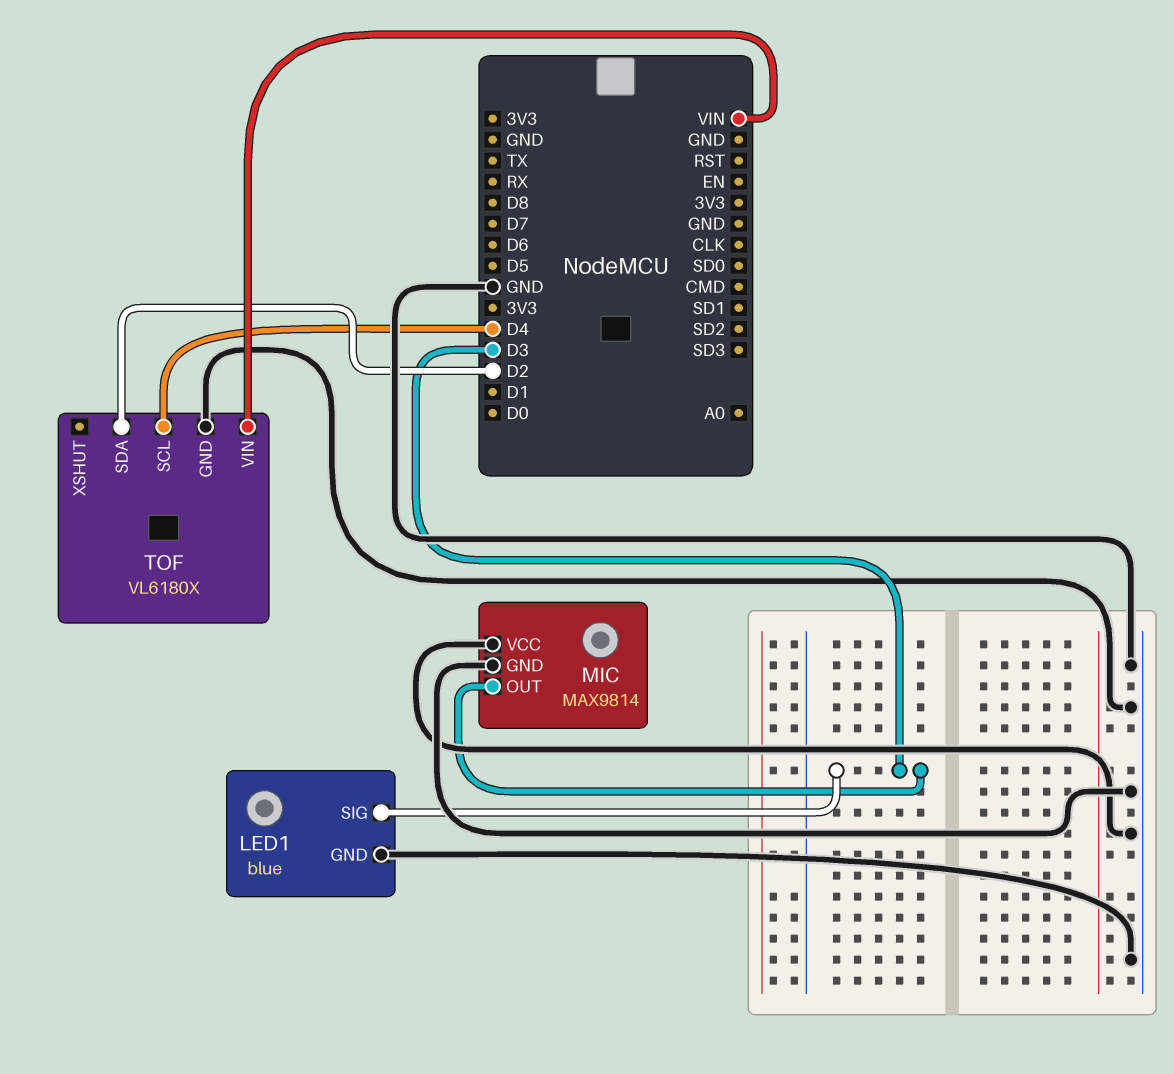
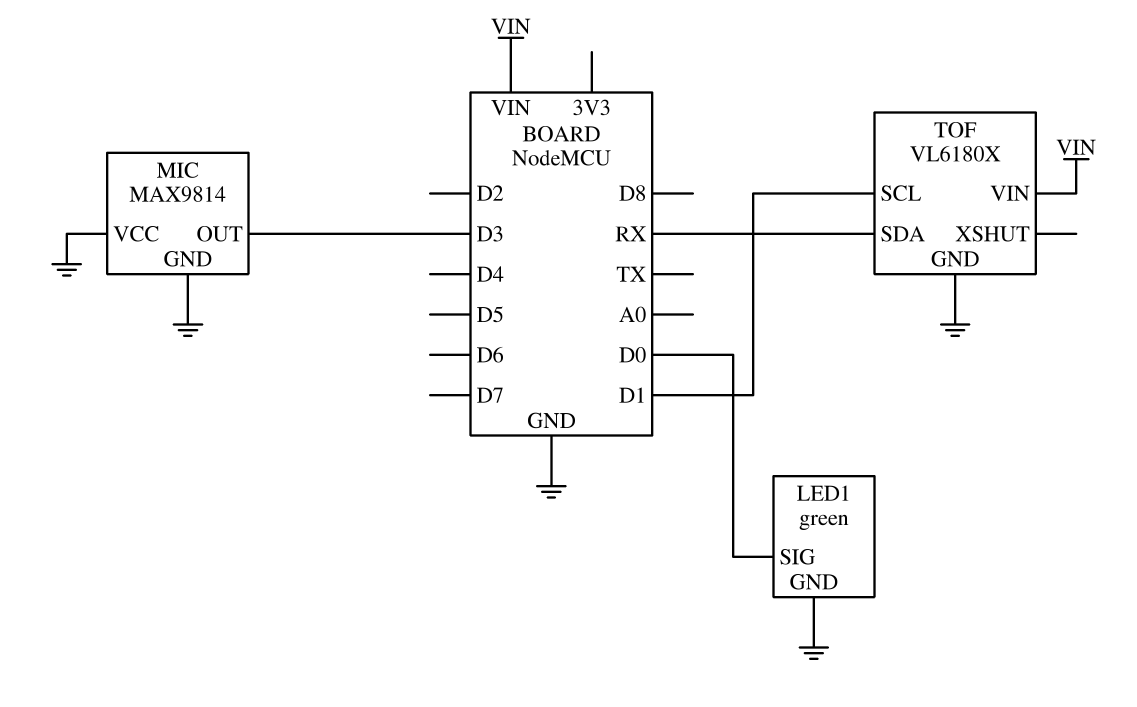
LED1: blue -> green
LED1 pin SIG: D3 -> D0
TOF pin SCL: D4 -> D1
TOF pin SDA: D2 -> RX

